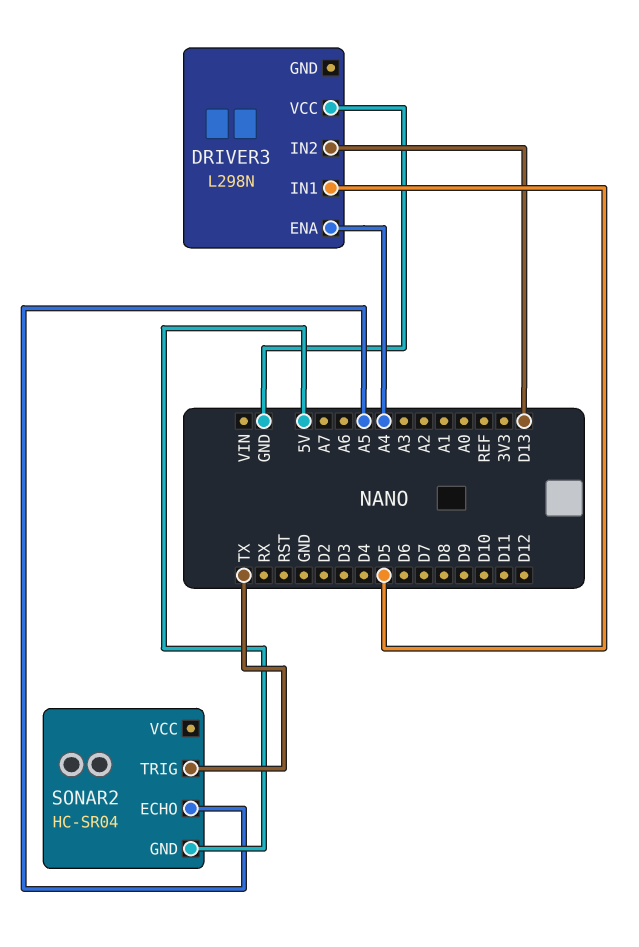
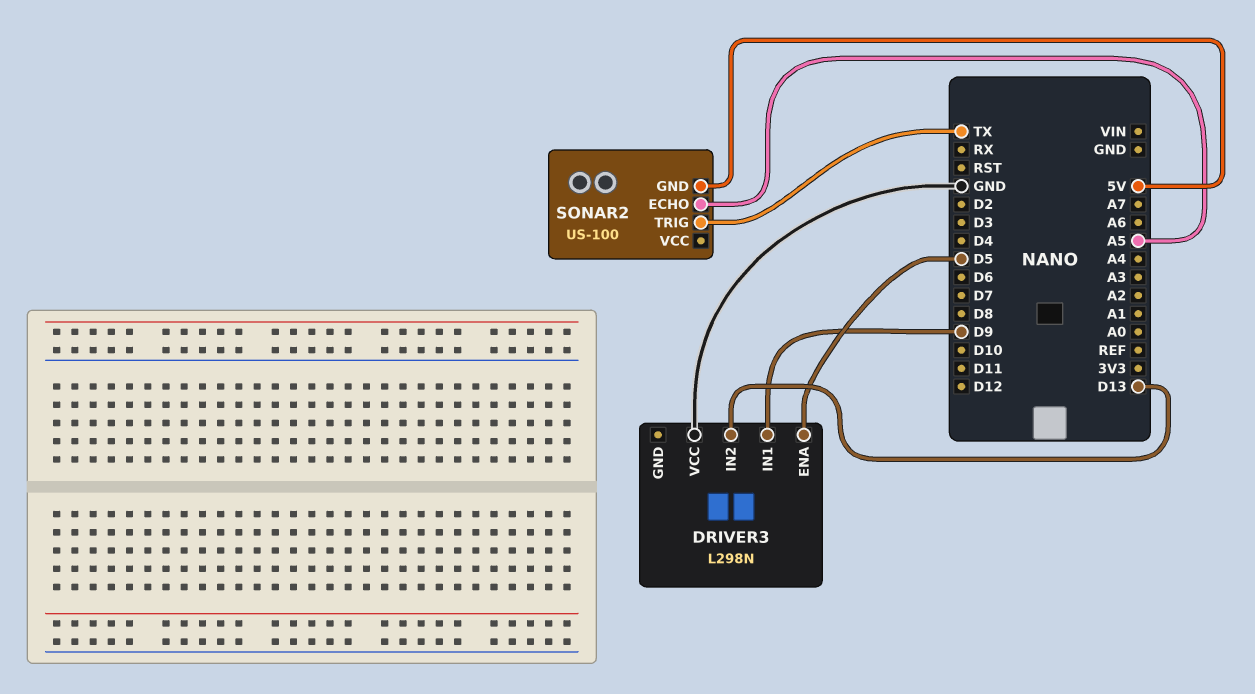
DRIVER3 pin ENA: A4 -> D5
DRIVER3 pin IN1: D5 -> D9
SONAR2: HC-SR04 -> US-100

